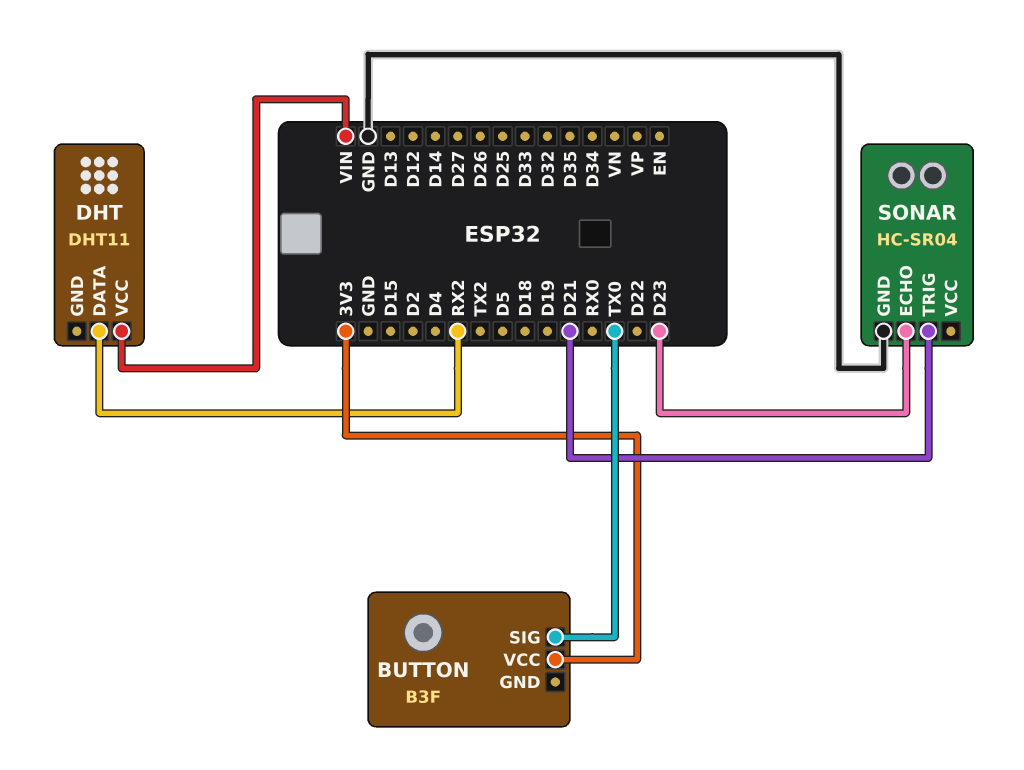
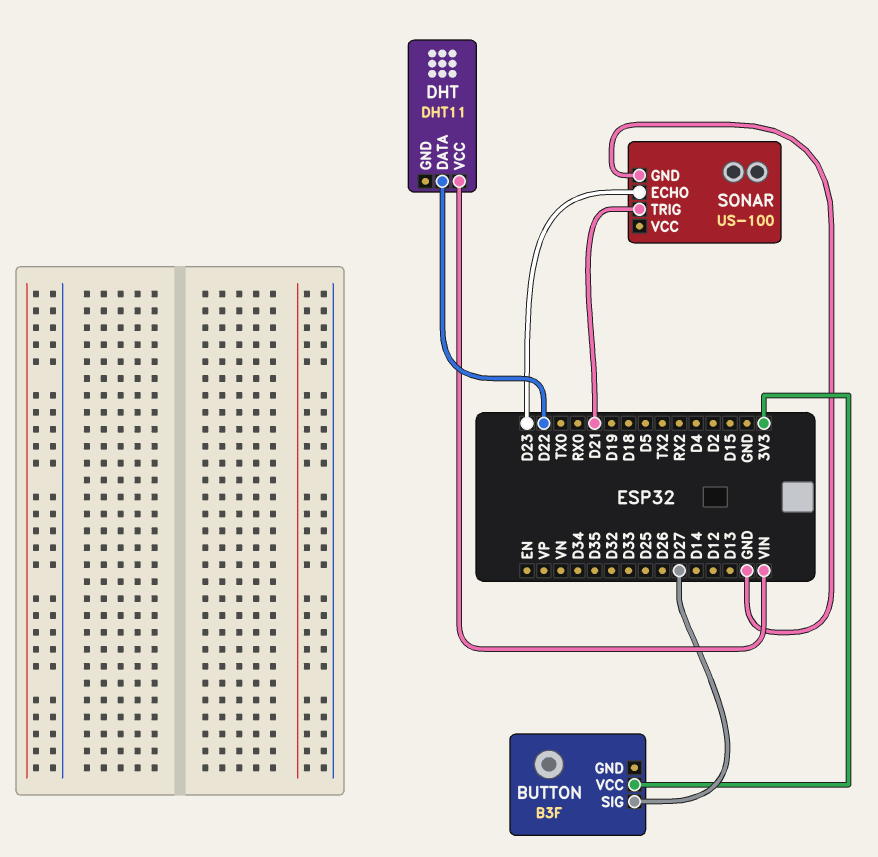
BUTTON pin SIG: TX0 -> D27
DHT pin DATA: RX2 -> D22
SONAR: HC-SR04 -> US-100

